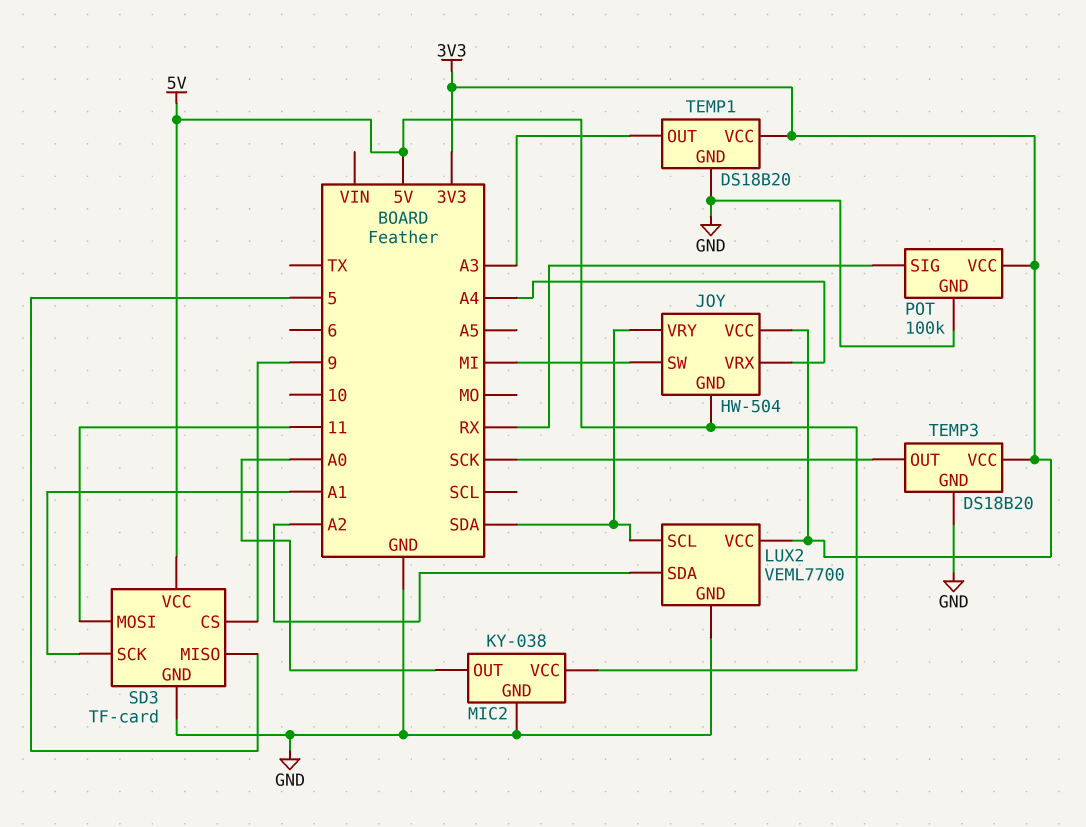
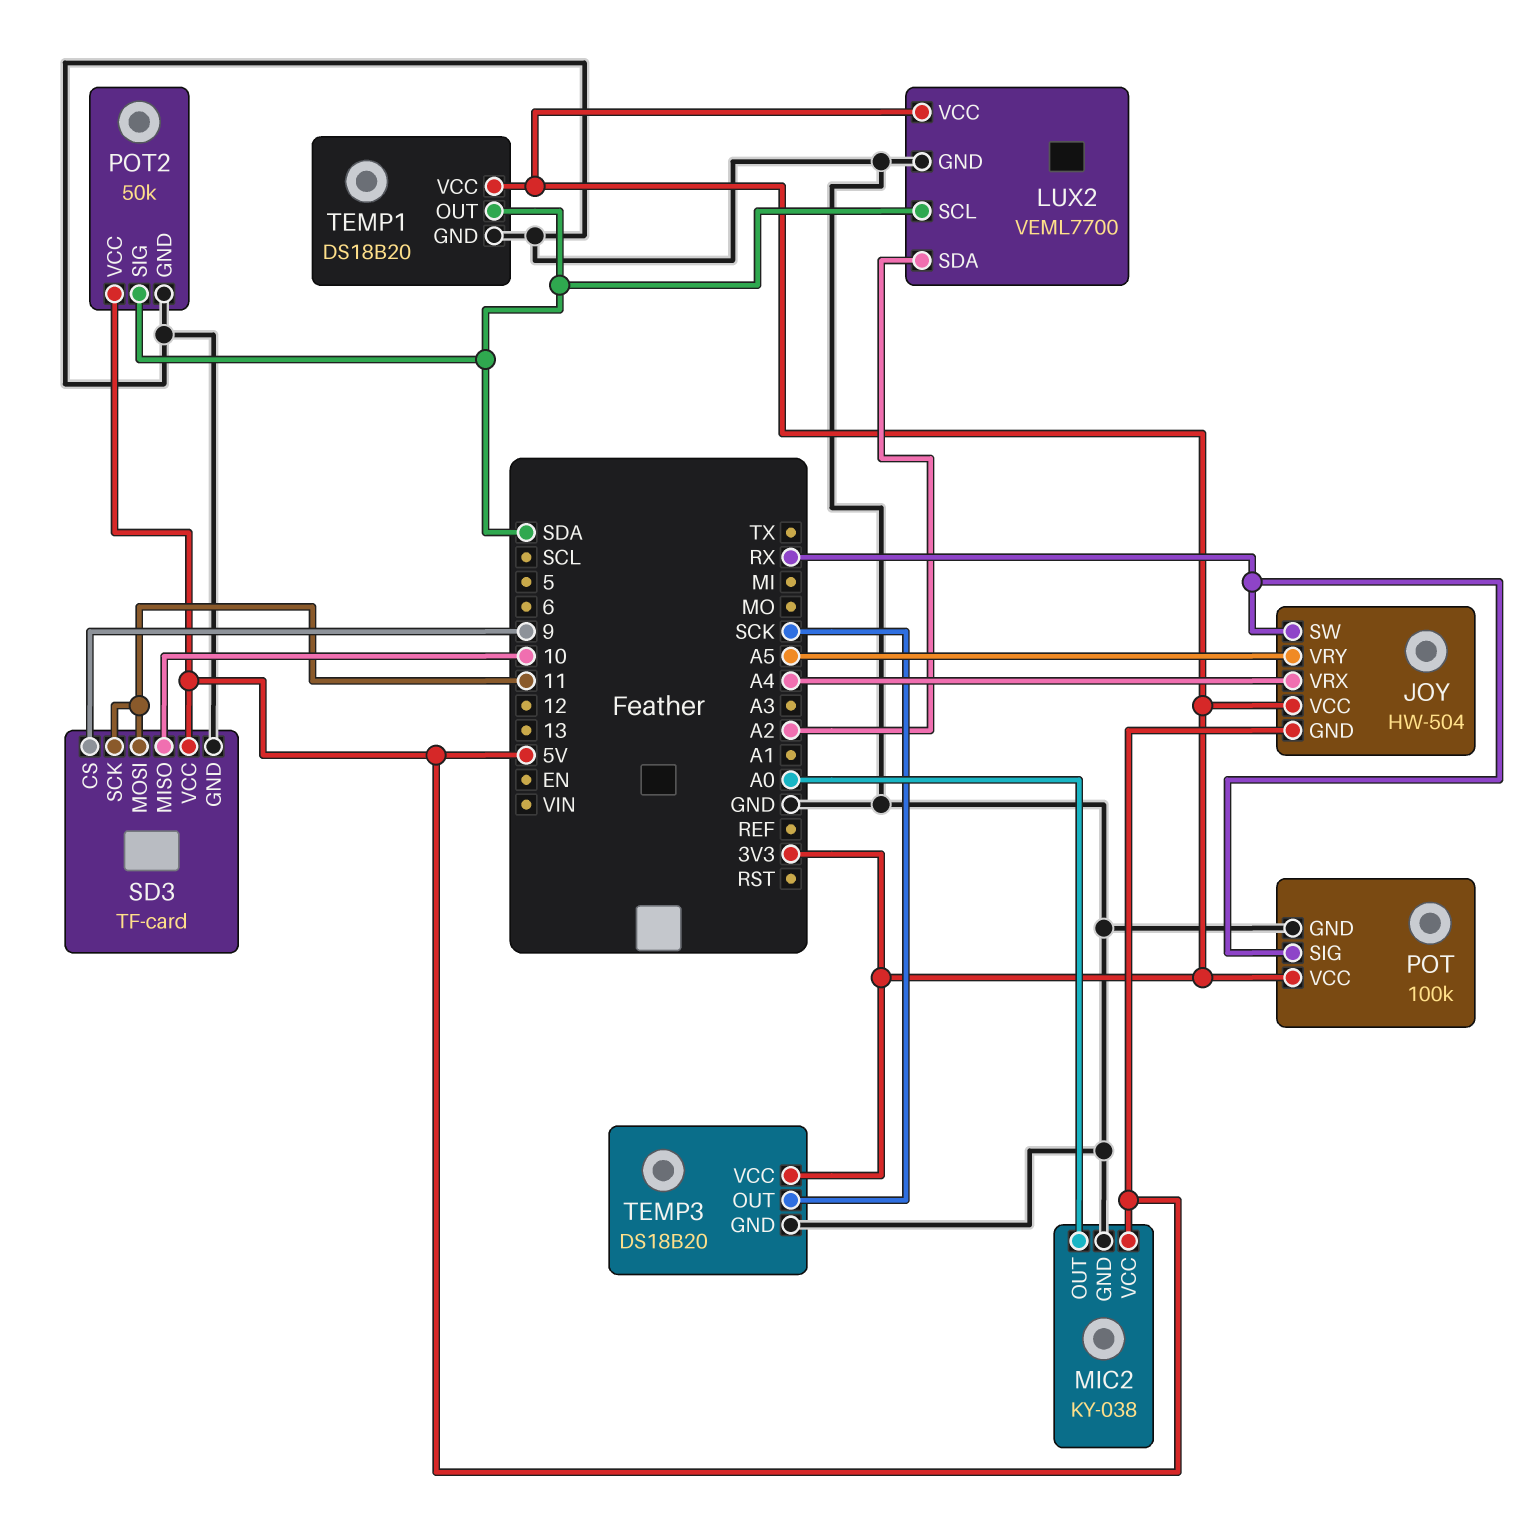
JOY pin SW: MI -> RX
JOY pin VRY: SDA -> A5
POT2: none -> 50k
POT2 pin GND: none -> GND
POT2 pin SIG: none -> SDA
POT2 pin VCC: none -> 5V
SD3 pin MISO: 5 -> 10
SD3 pin SCK: A1 -> 11
TEMP1 pin OUT: A3 -> SDA

